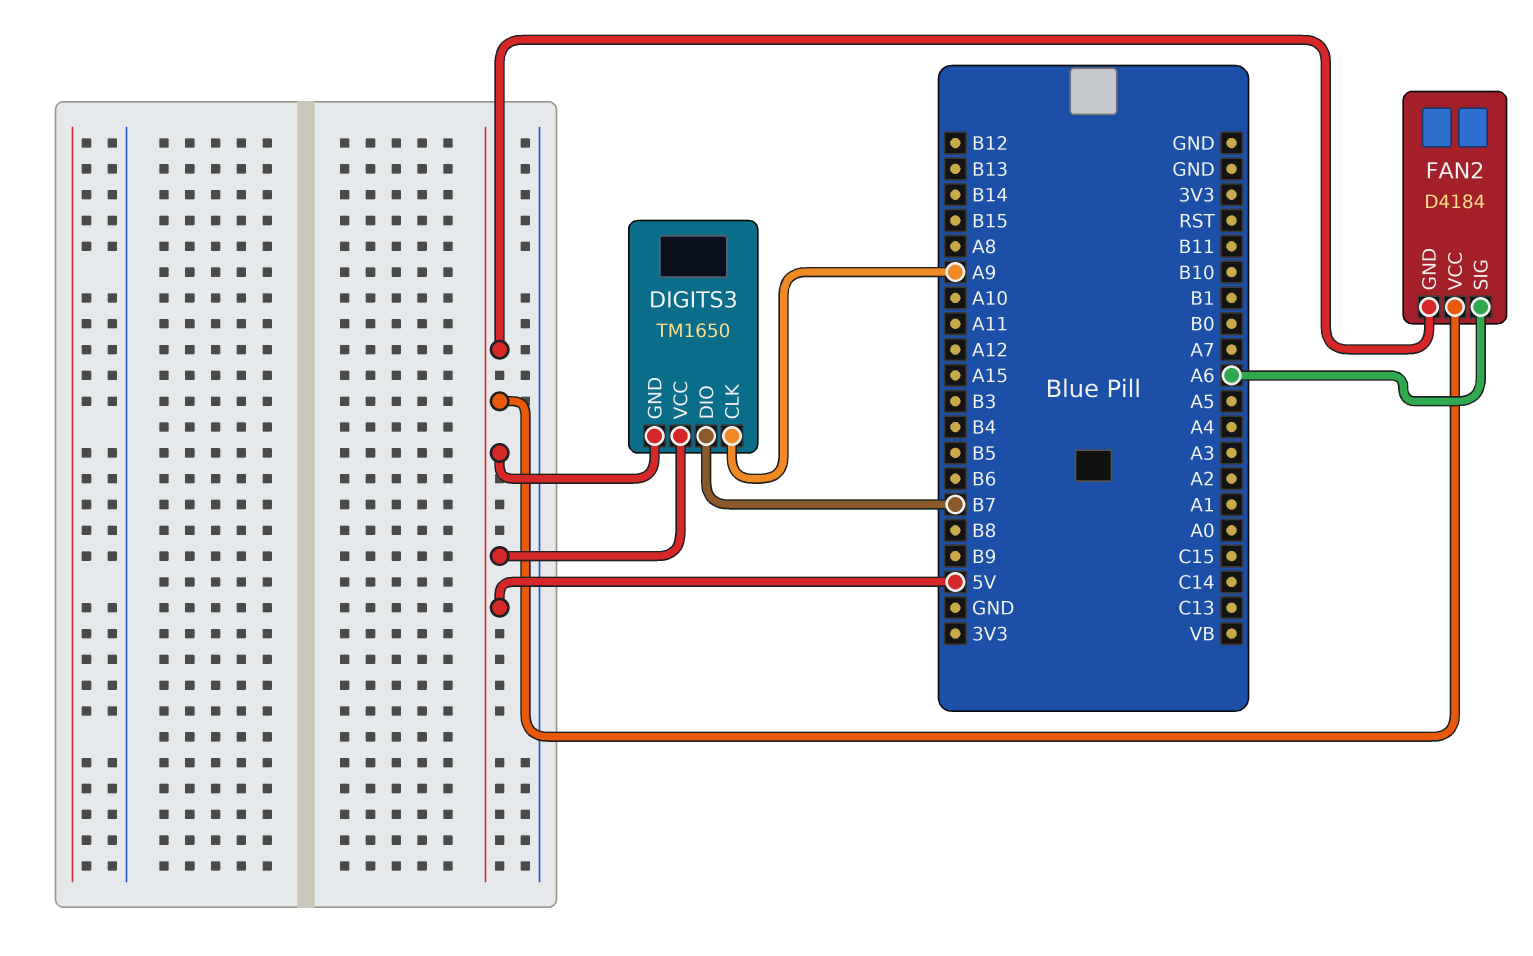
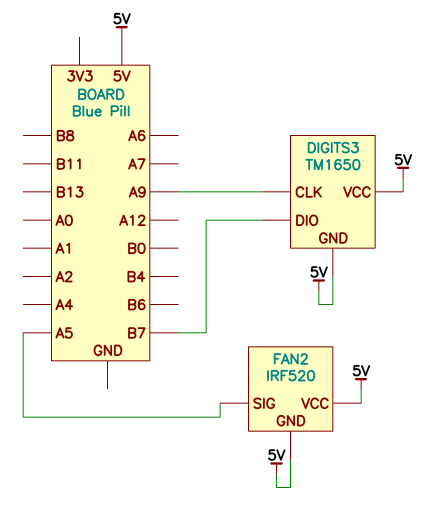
FAN2: D4184 -> IRF520
FAN2 pin SIG: A6 -> A5

